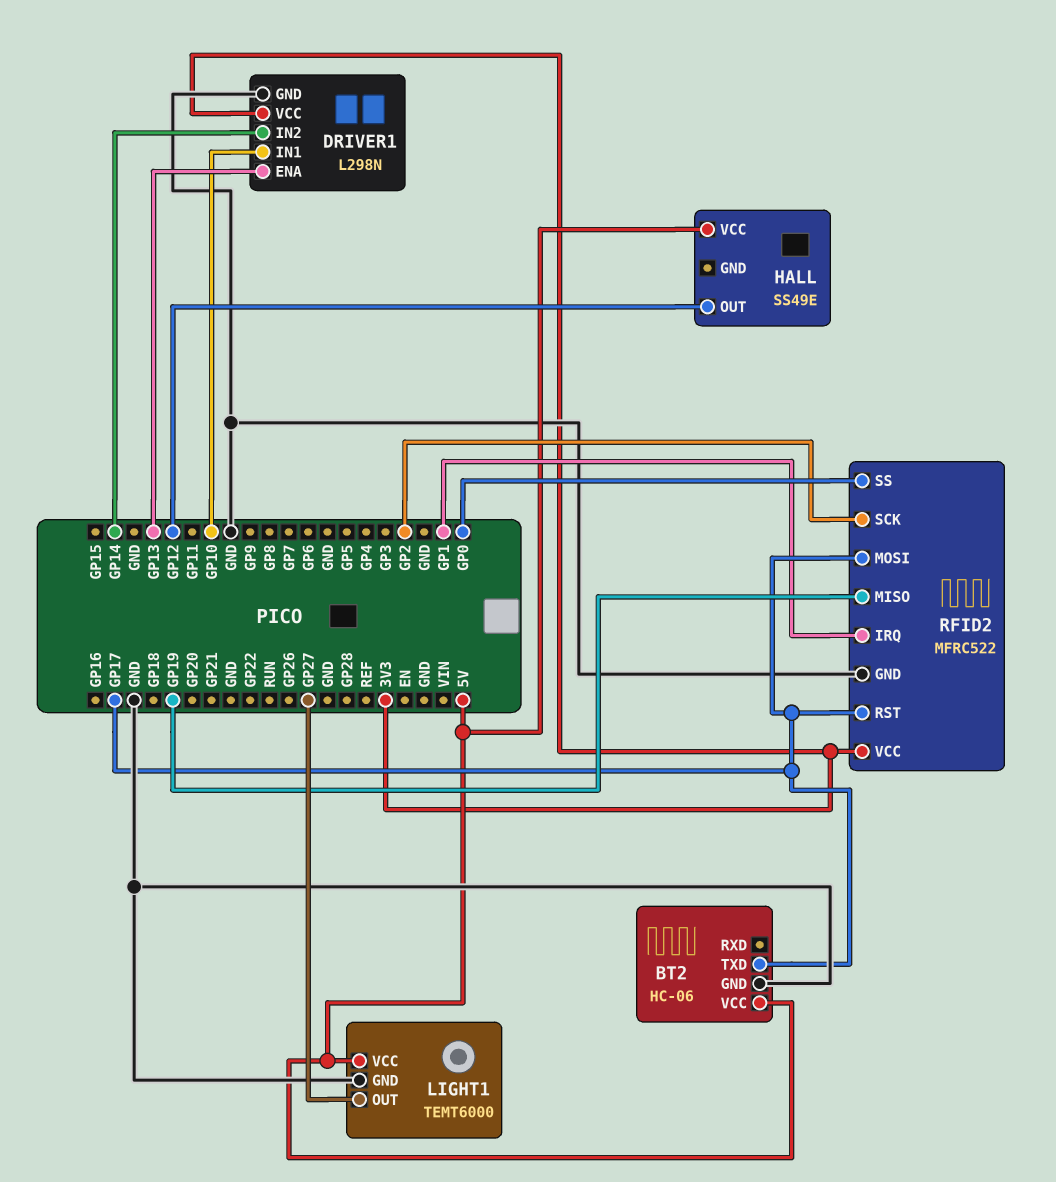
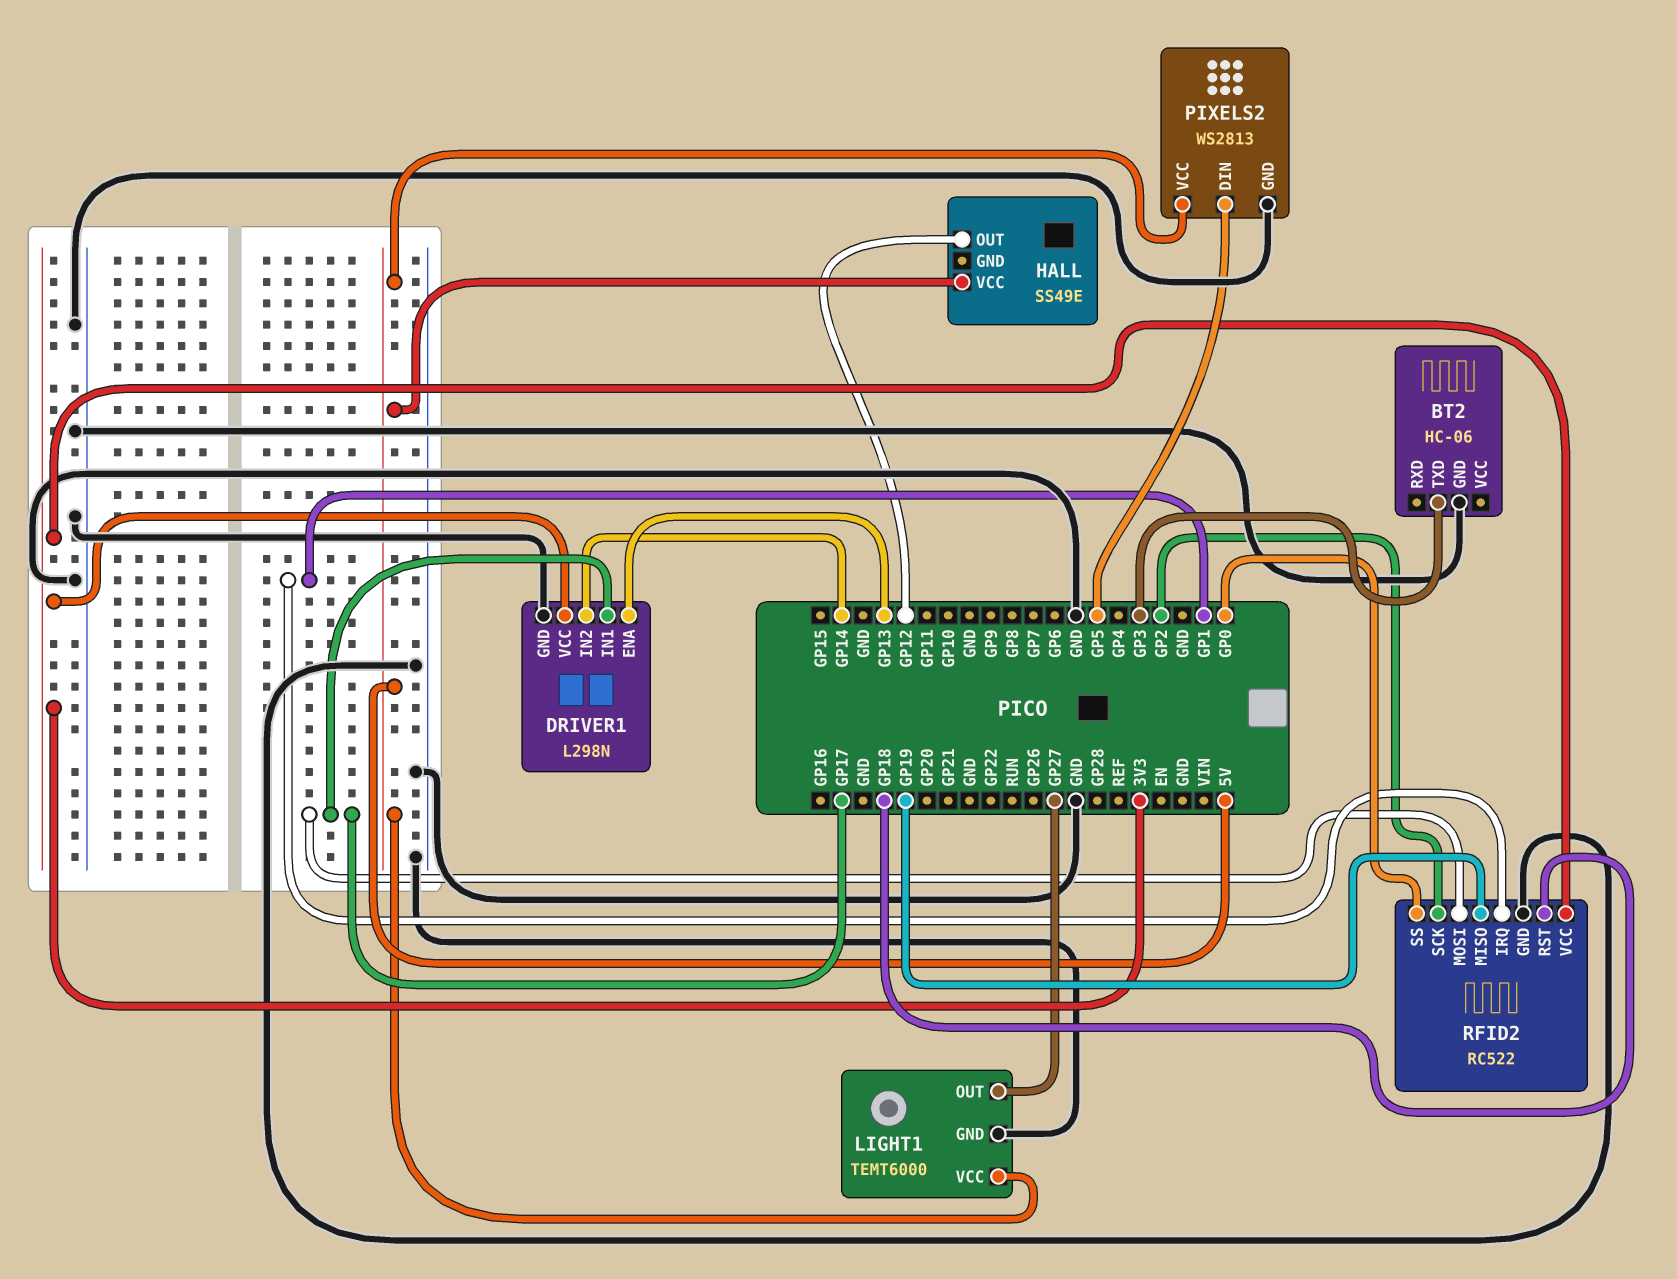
BT2 pin TXD: GP17 -> GP3
BT2 pin VCC: 5V -> none
DRIVER1 pin IN1: GP10 -> GP17
PIXELS2: none -> WS2813
PIXELS2 pin DIN: none -> GP5
PIXELS2 pin GND: none -> GND
PIXELS2 pin VCC: none -> 5V
RFID2: MFRC522 -> RC522
RFID2 pin RST: GP17 -> GP18

